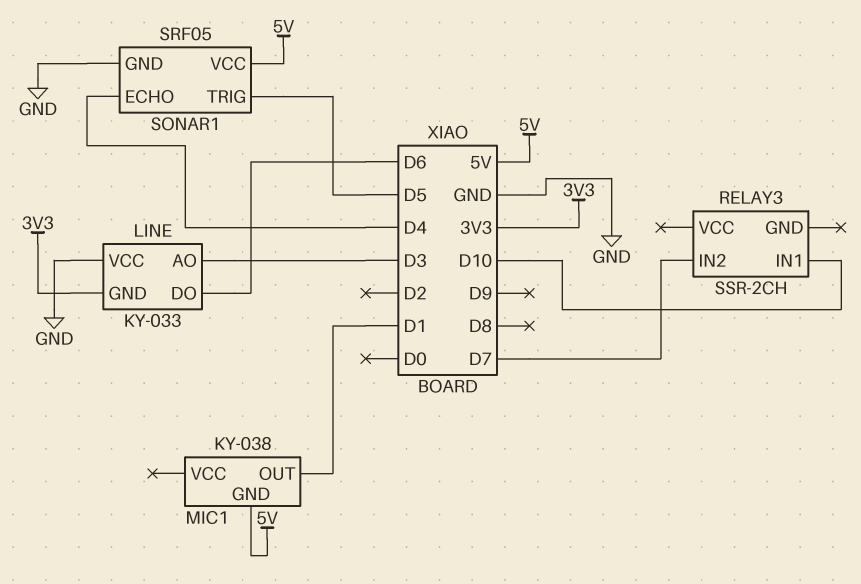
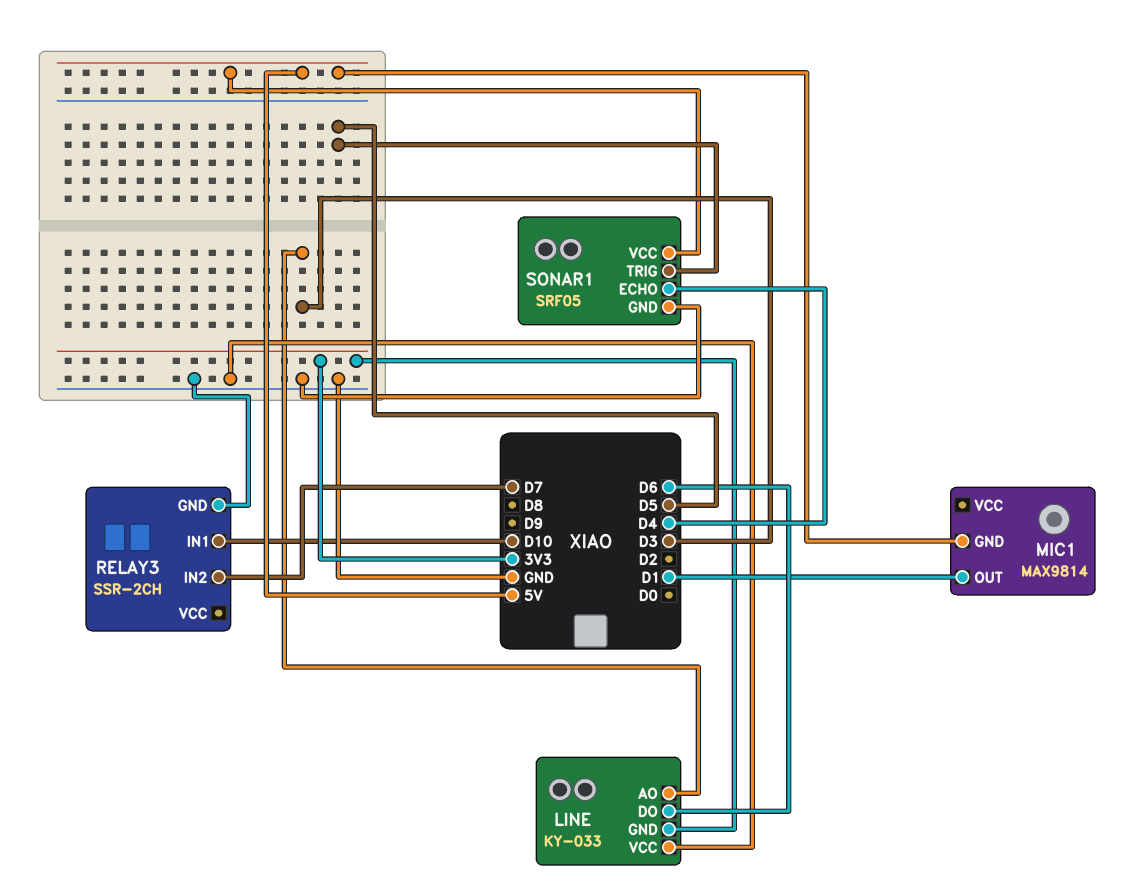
MIC1: KY-038 -> MAX9814
RELAY3 pin GND: none -> GND

